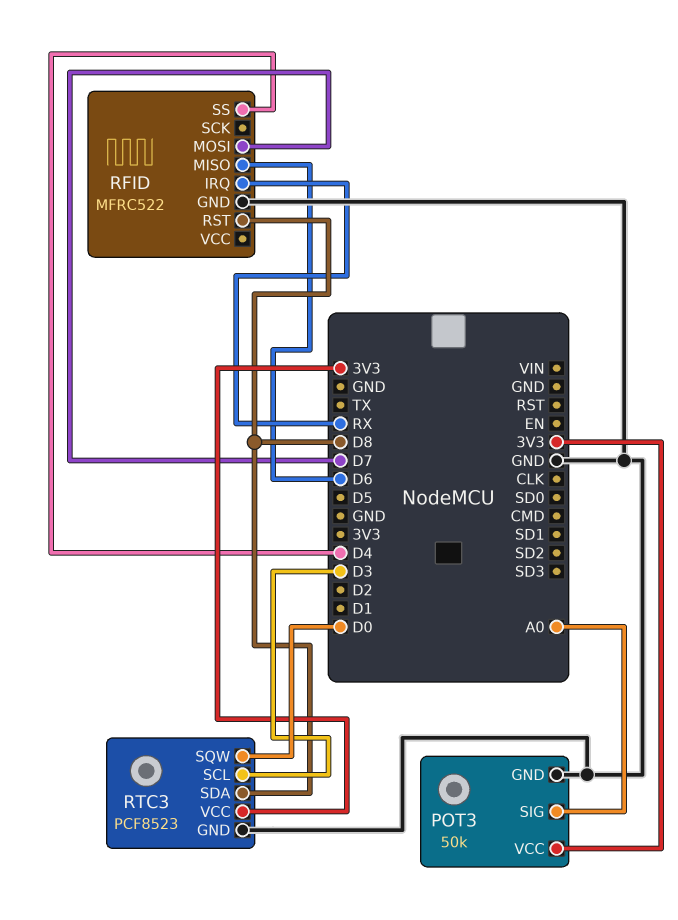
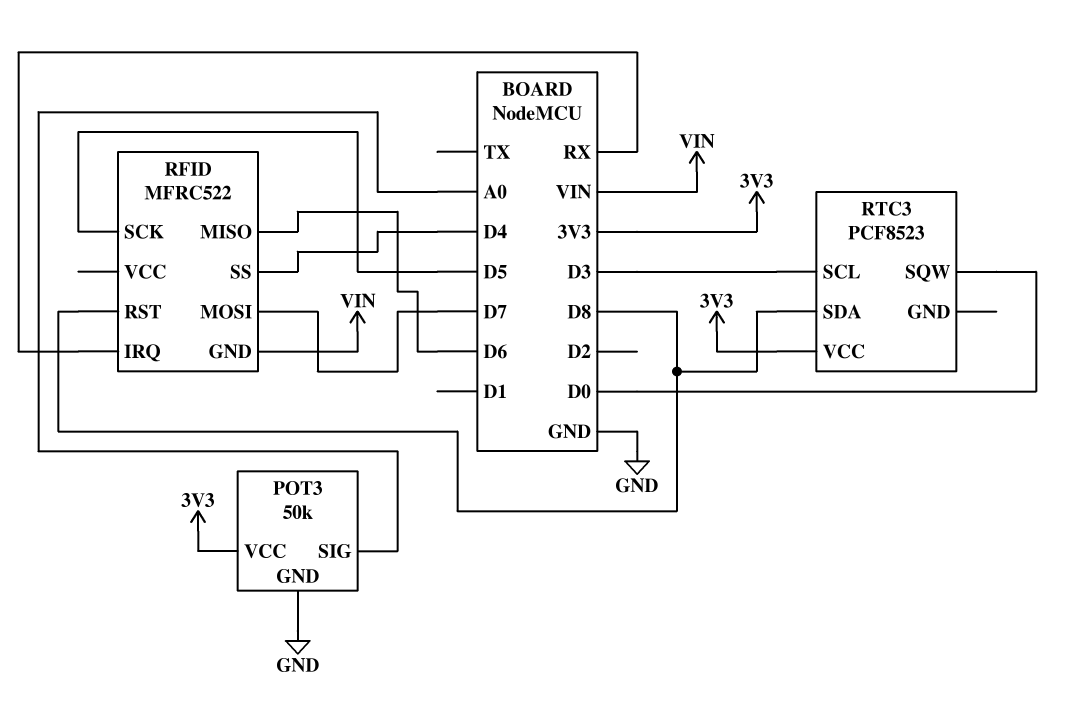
RFID pin GND: GND -> VIN
RFID pin SCK: none -> D5
RTC3 pin GND: GND -> none

